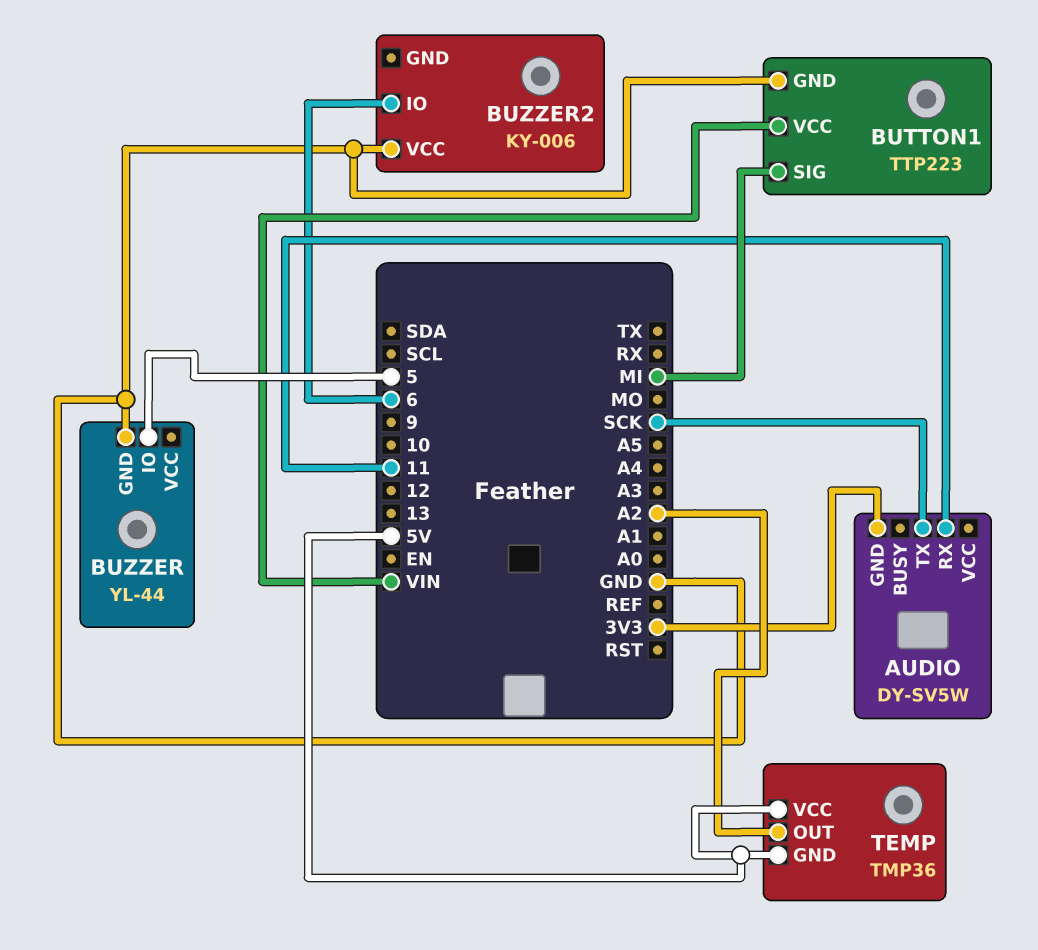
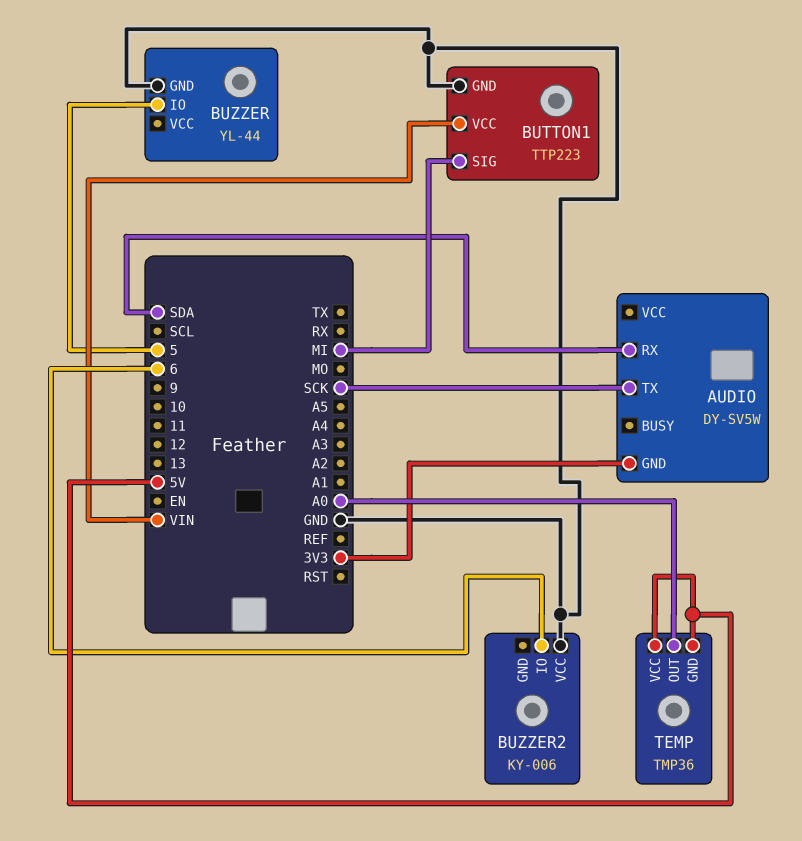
AUDIO pin RX: 11 -> SDA
TEMP pin OUT: A2 -> A0

